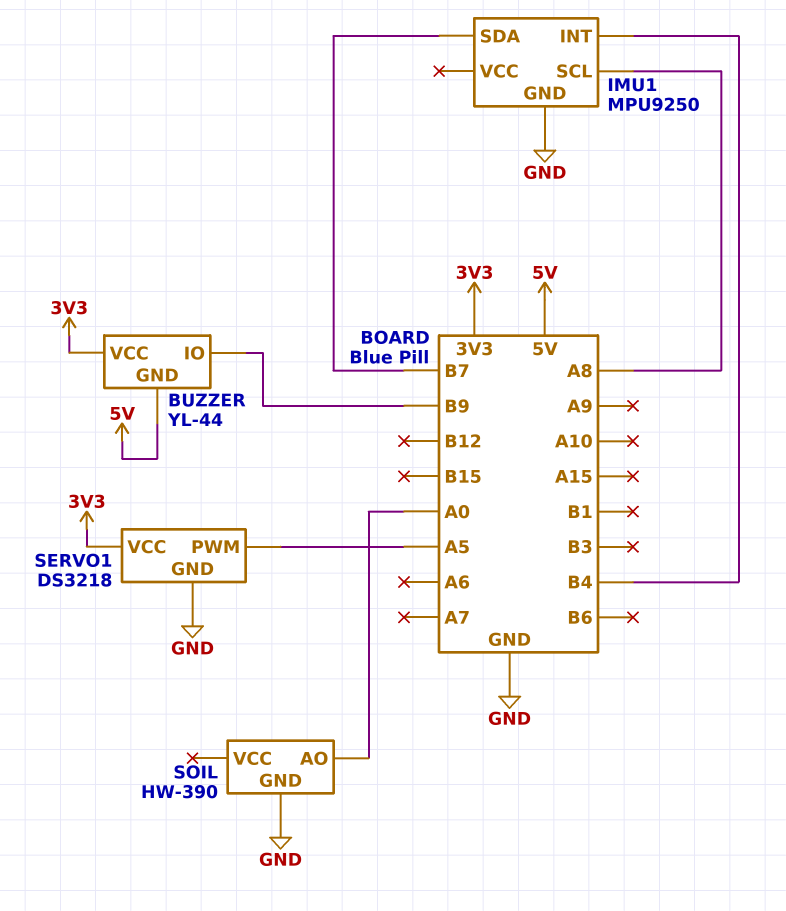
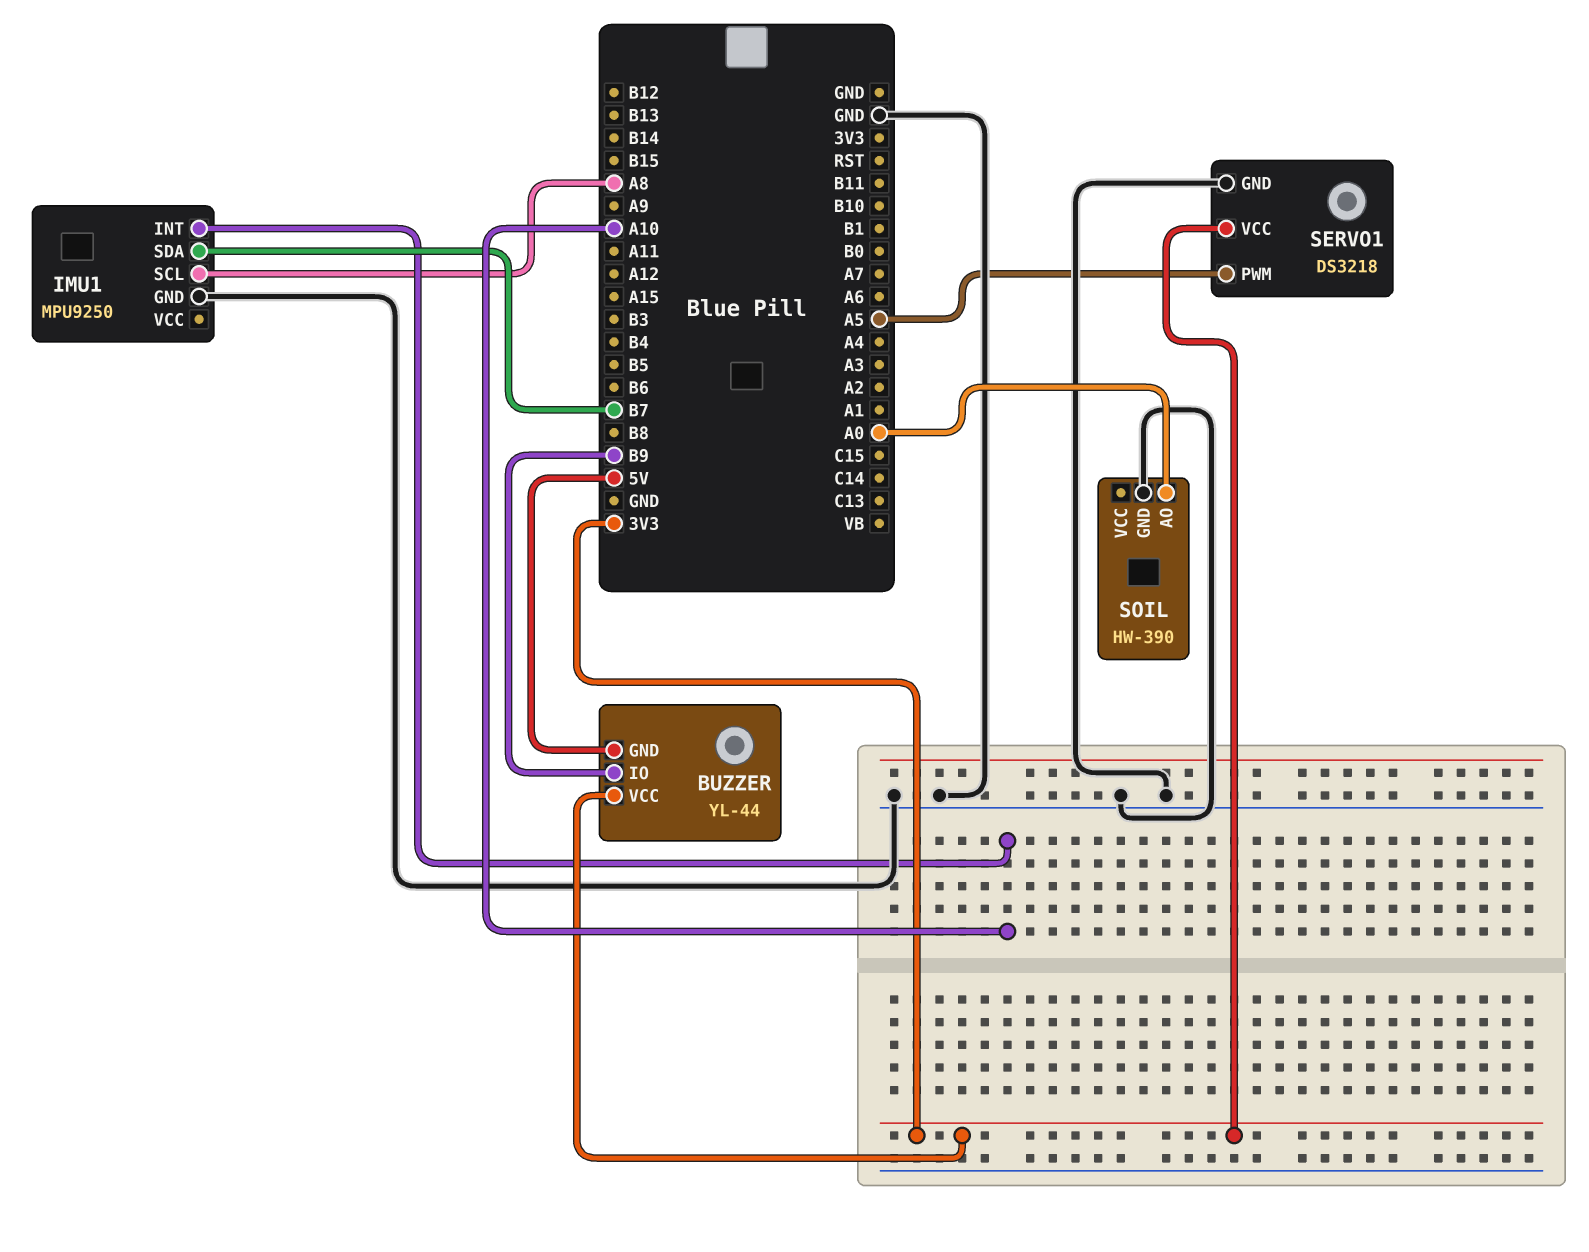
IMU1 pin INT: B4 -> A10

